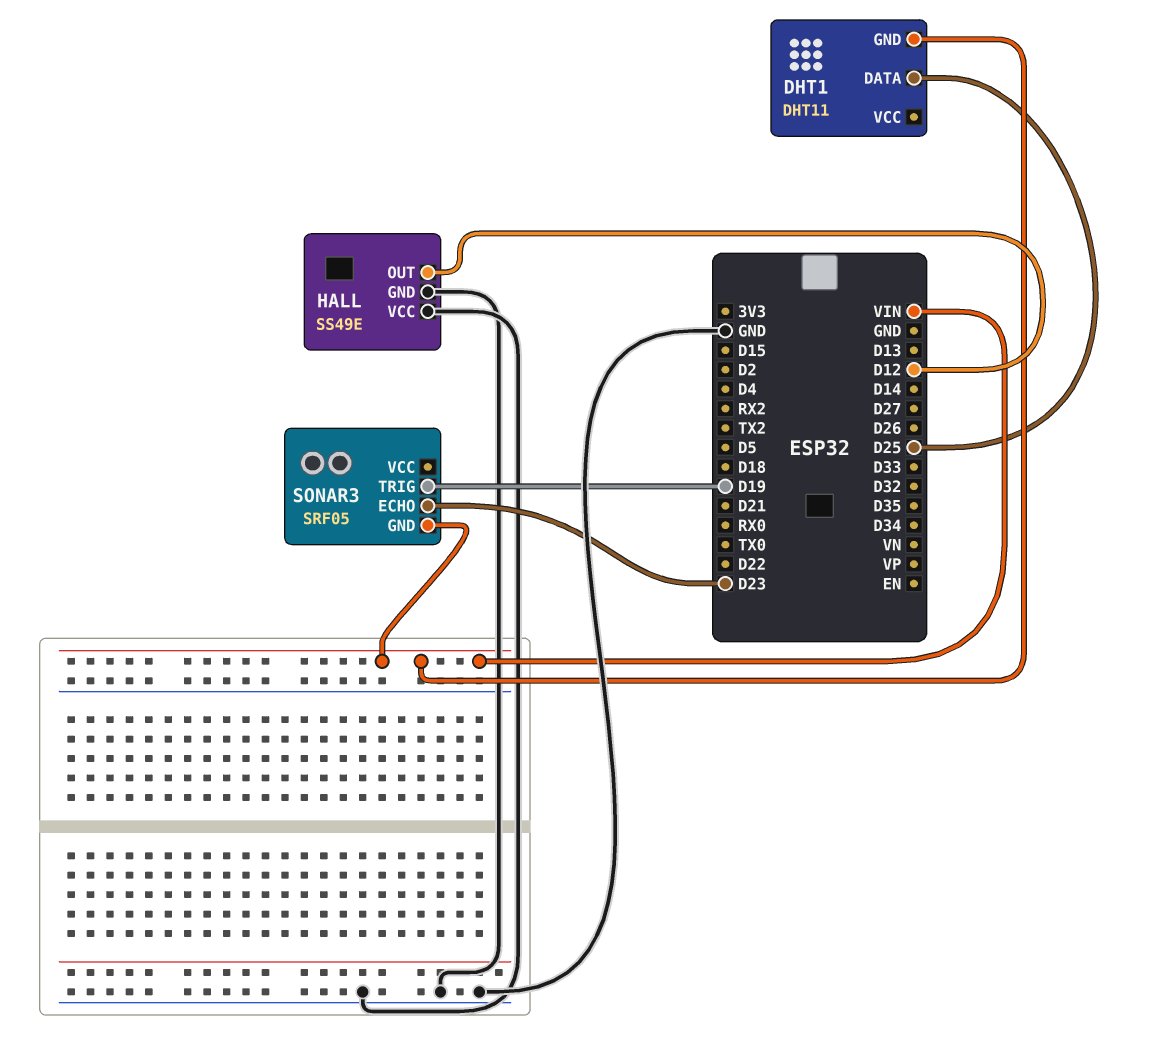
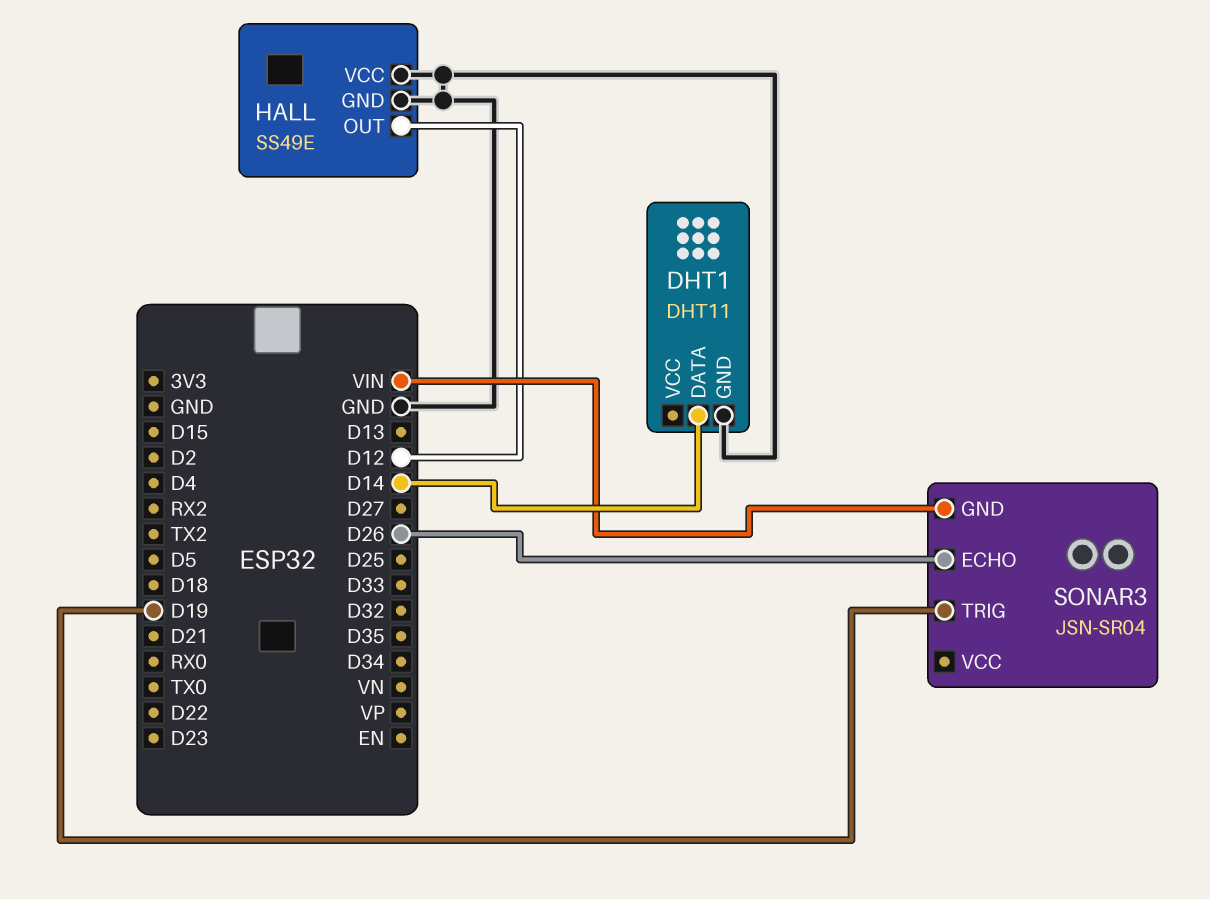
DHT1 pin DATA: D25 -> D14
DHT1 pin GND: VIN -> GND
SONAR3: SRF05 -> JSN-SR04
SONAR3 pin ECHO: D23 -> D26

